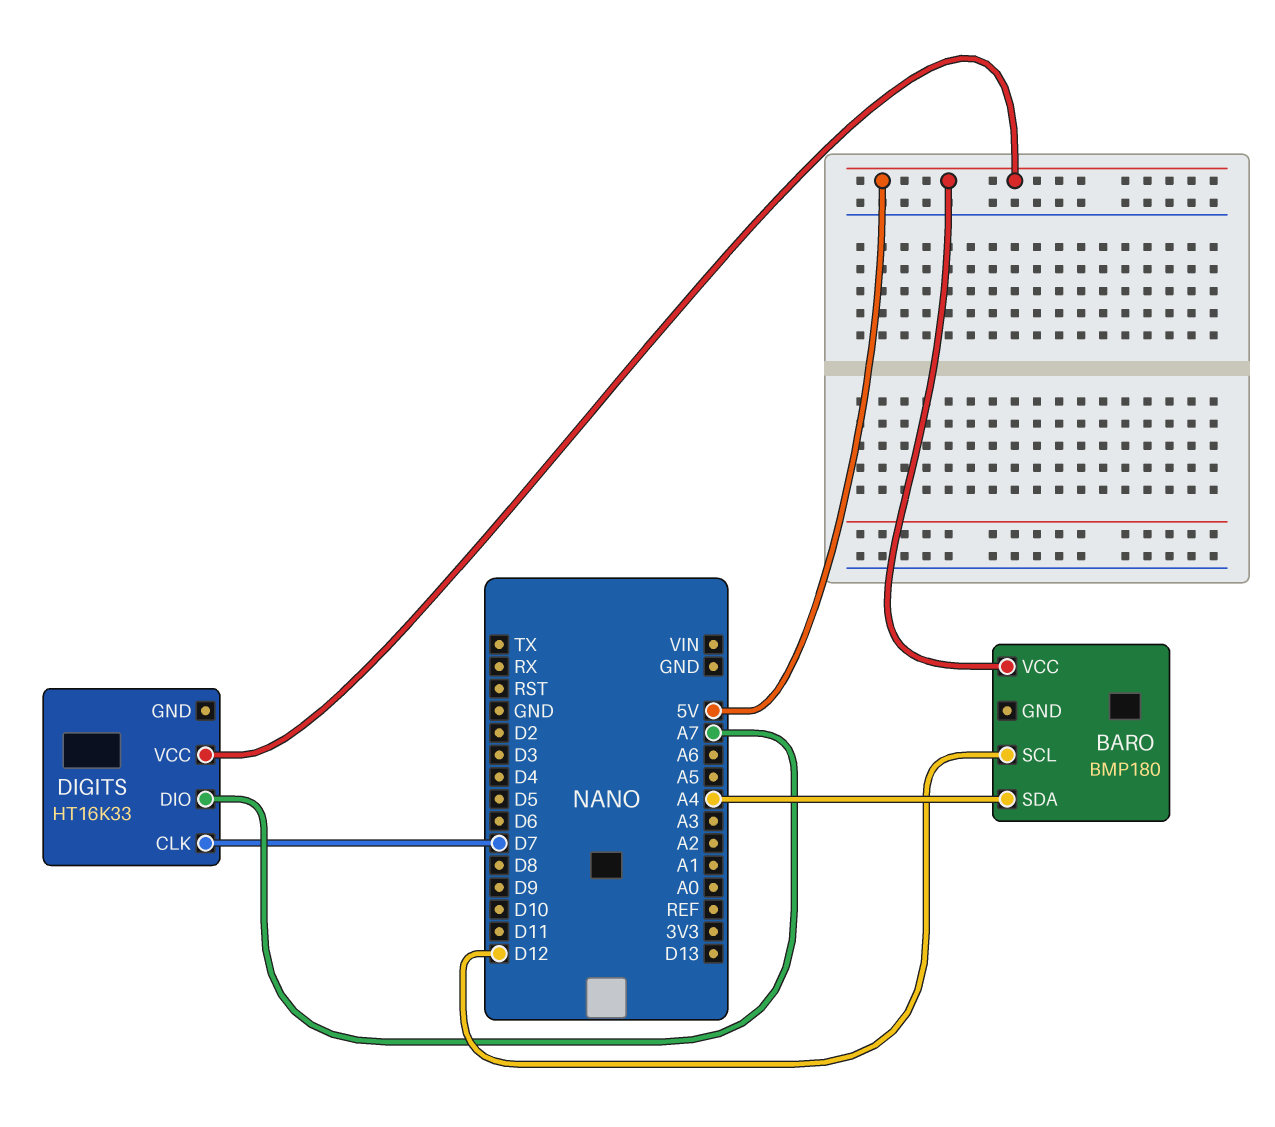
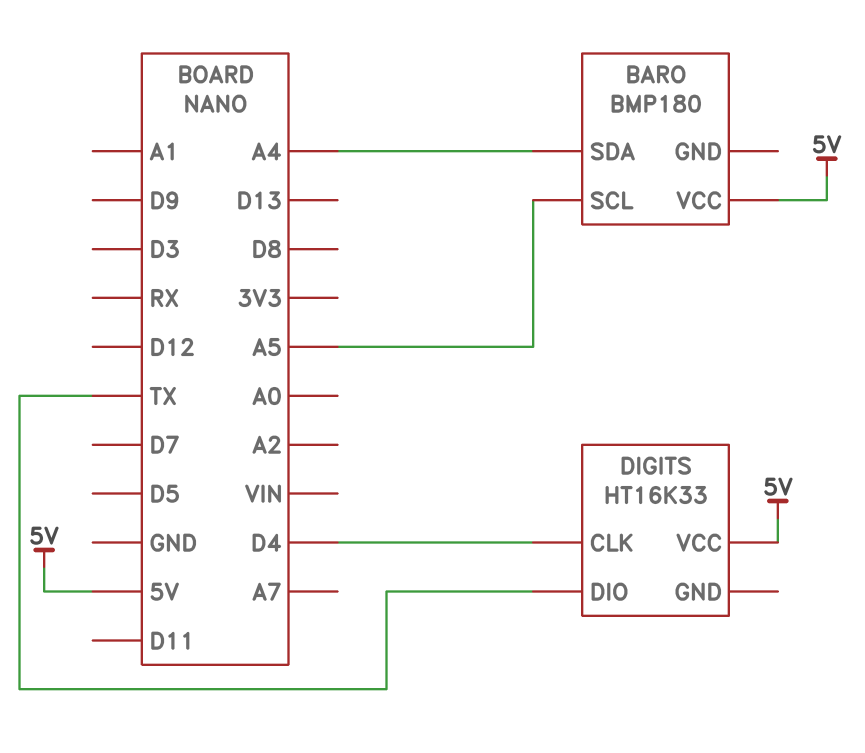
BARO pin SCL: D12 -> A5
DIGITS pin CLK: D7 -> D4
DIGITS pin DIO: A7 -> TX

